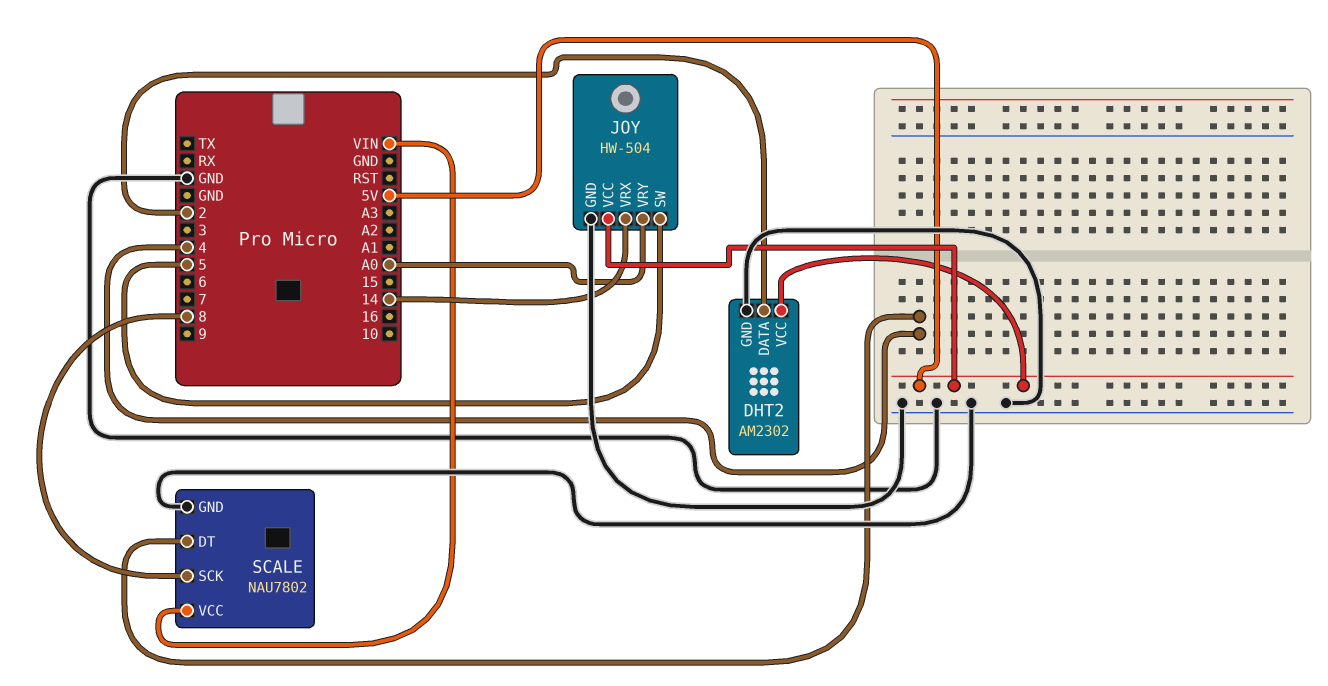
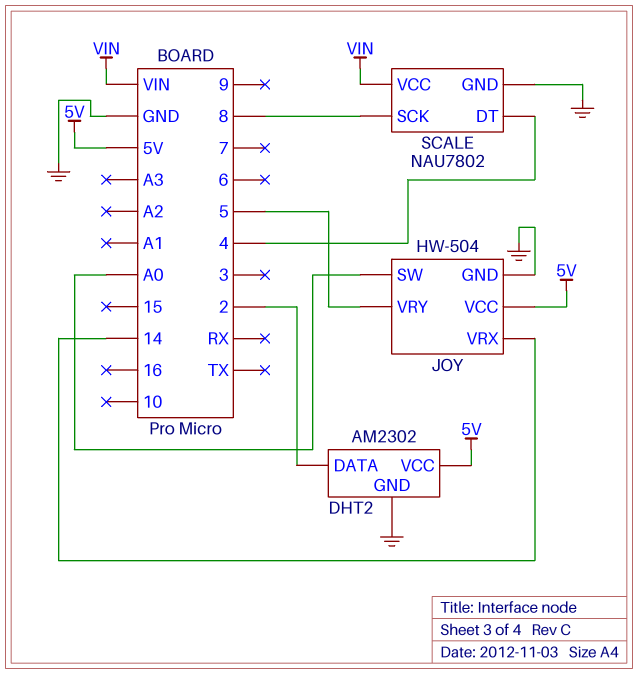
JOY pin SW: 5 -> A0
JOY pin VRY: A0 -> 5

